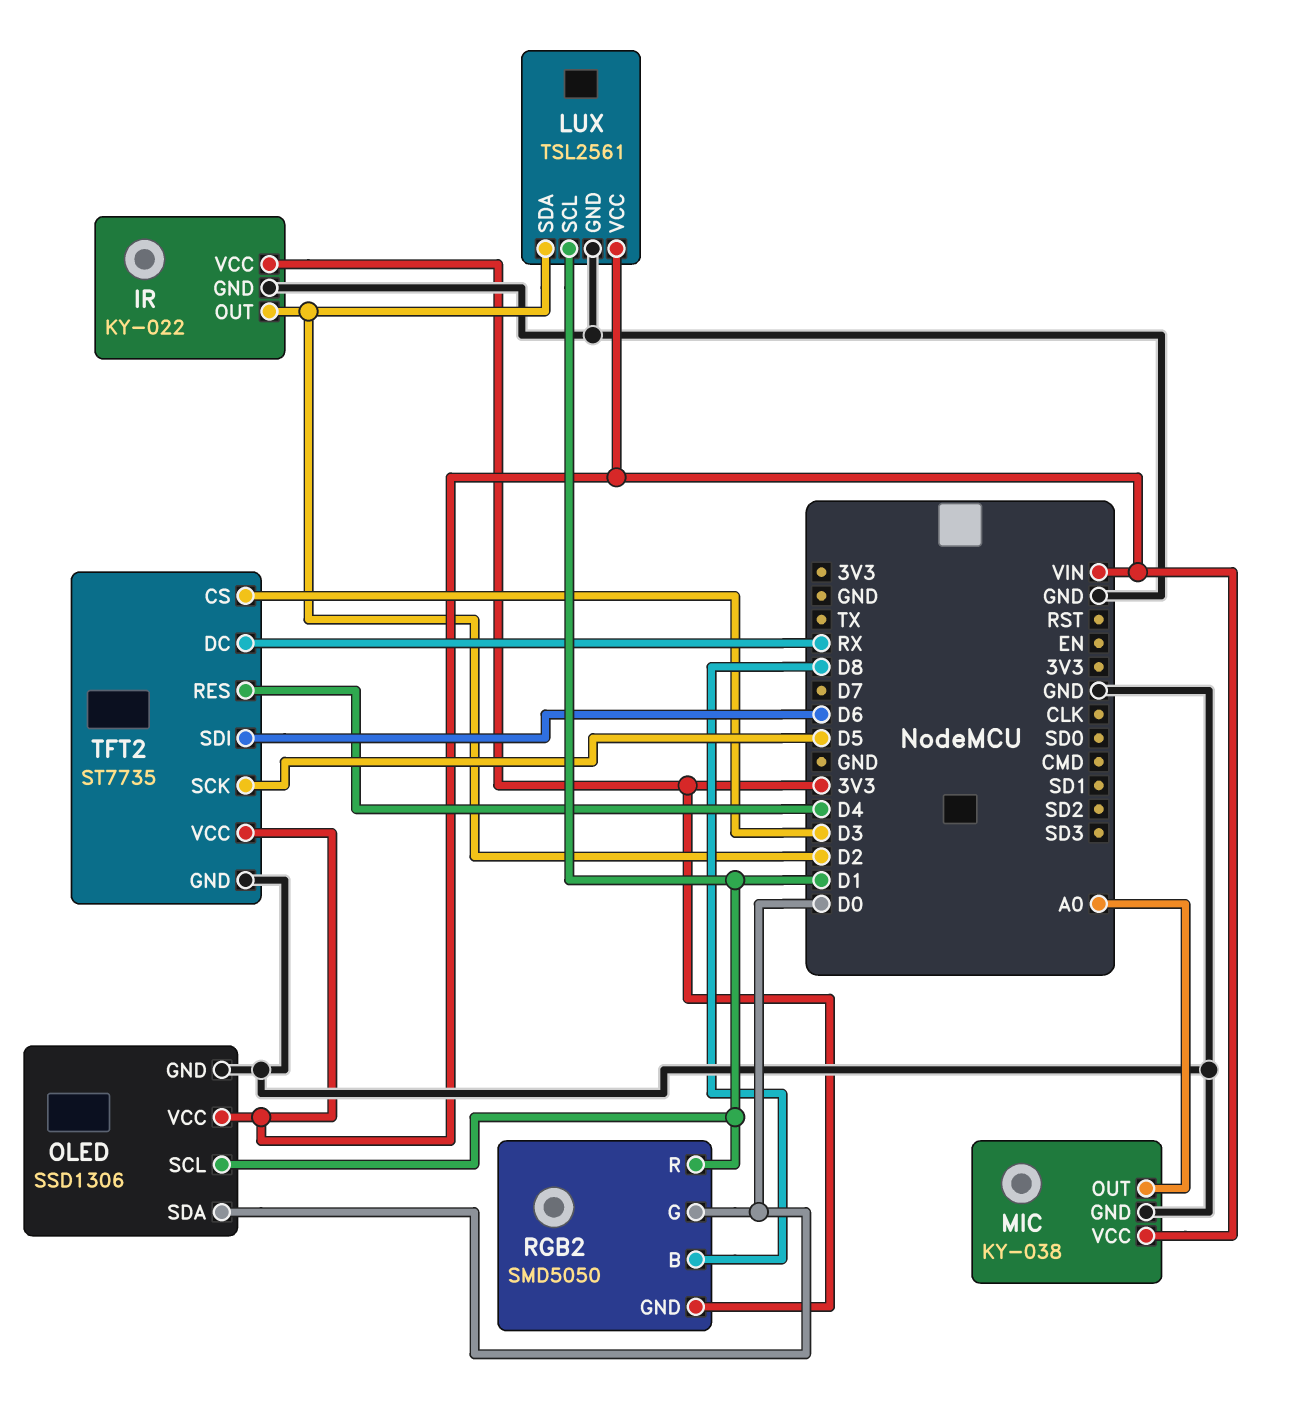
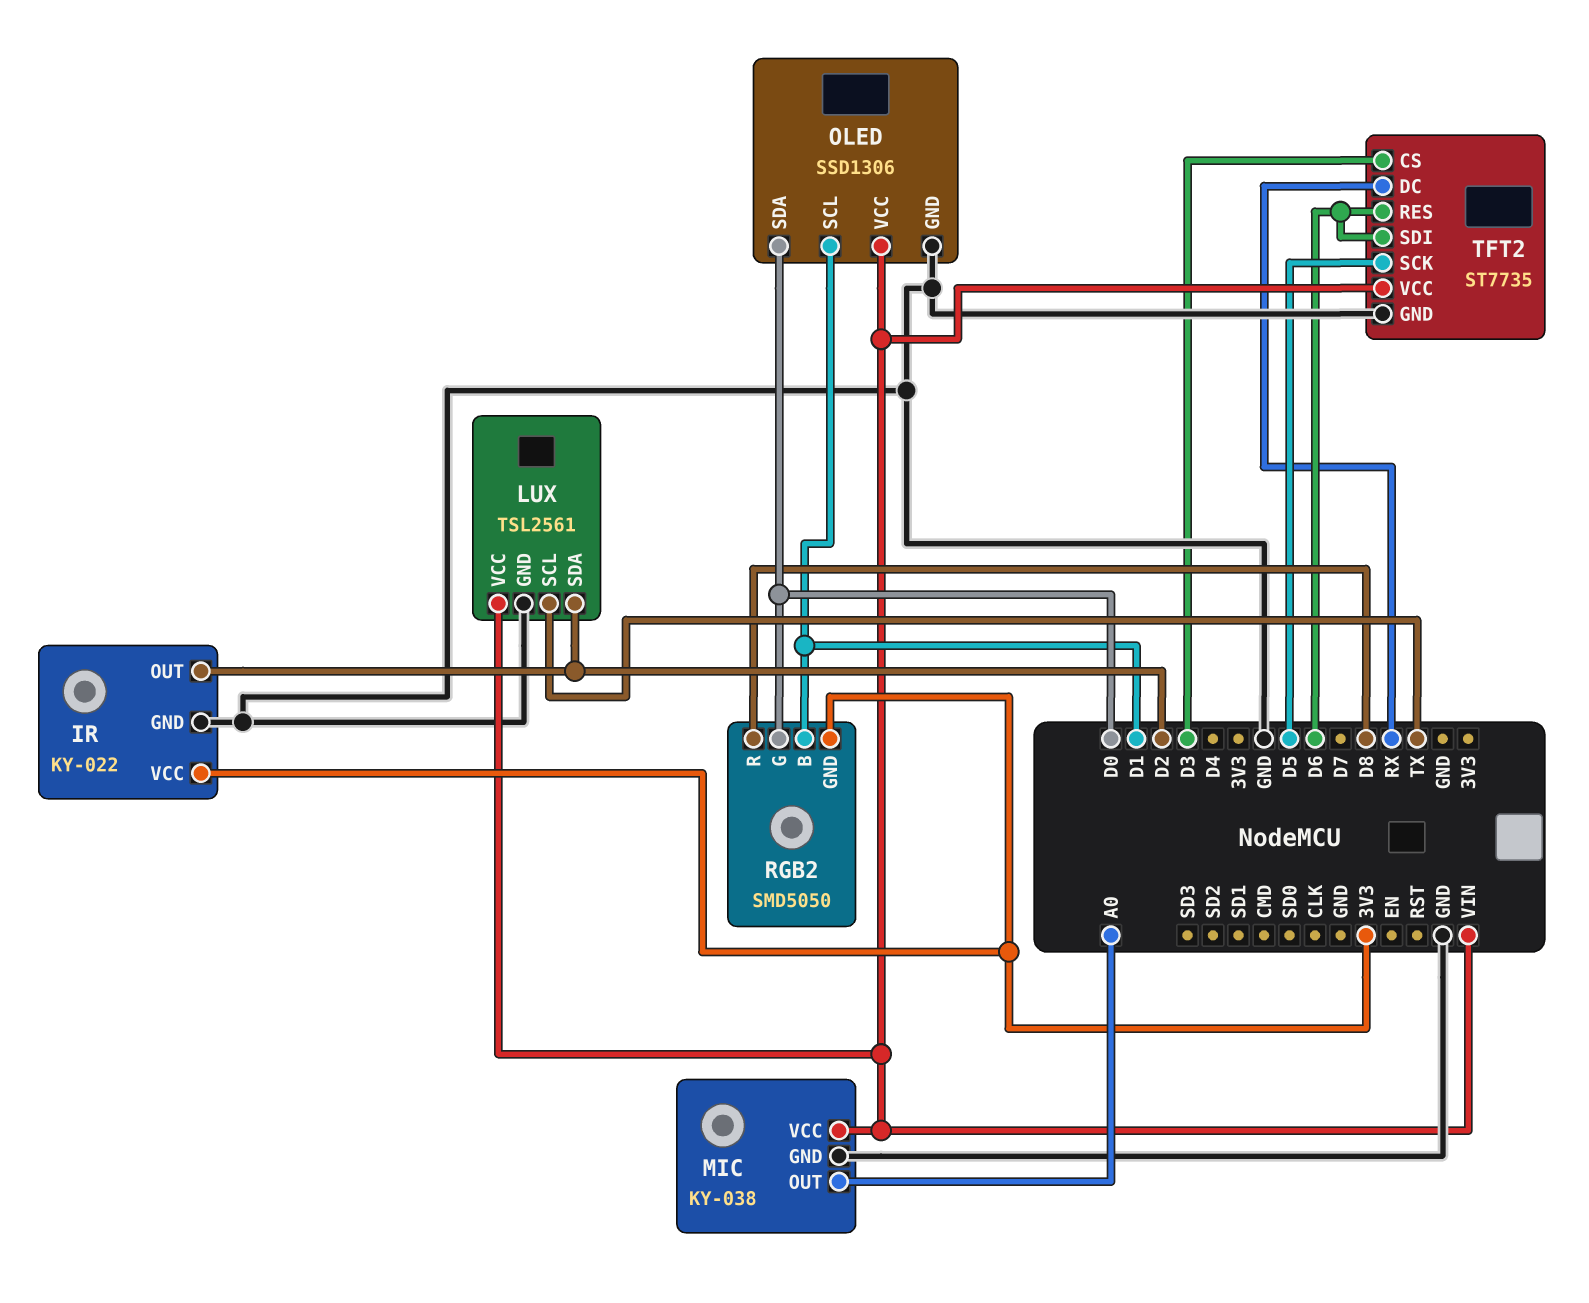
LUX pin SCL: D1 -> TX
RGB2 pin B: D8 -> D1
RGB2 pin R: D1 -> D8
TFT2 pin RES: D4 -> D6

